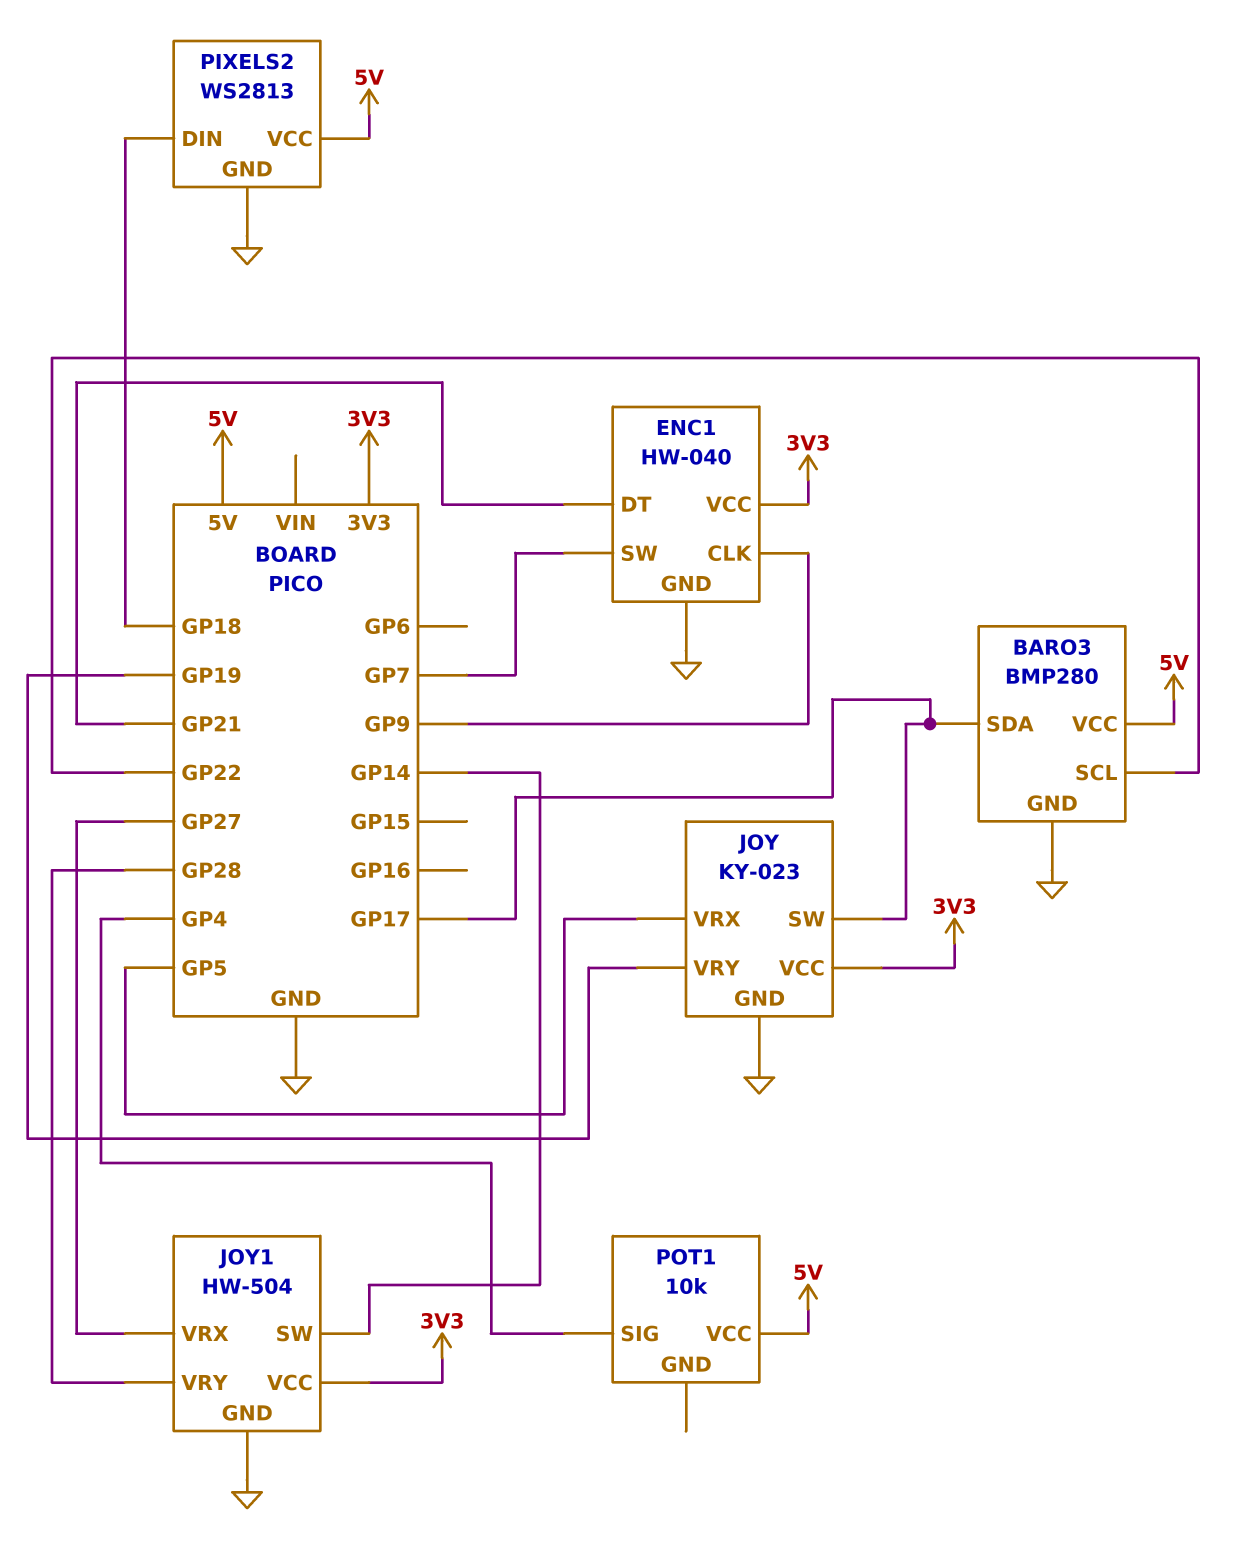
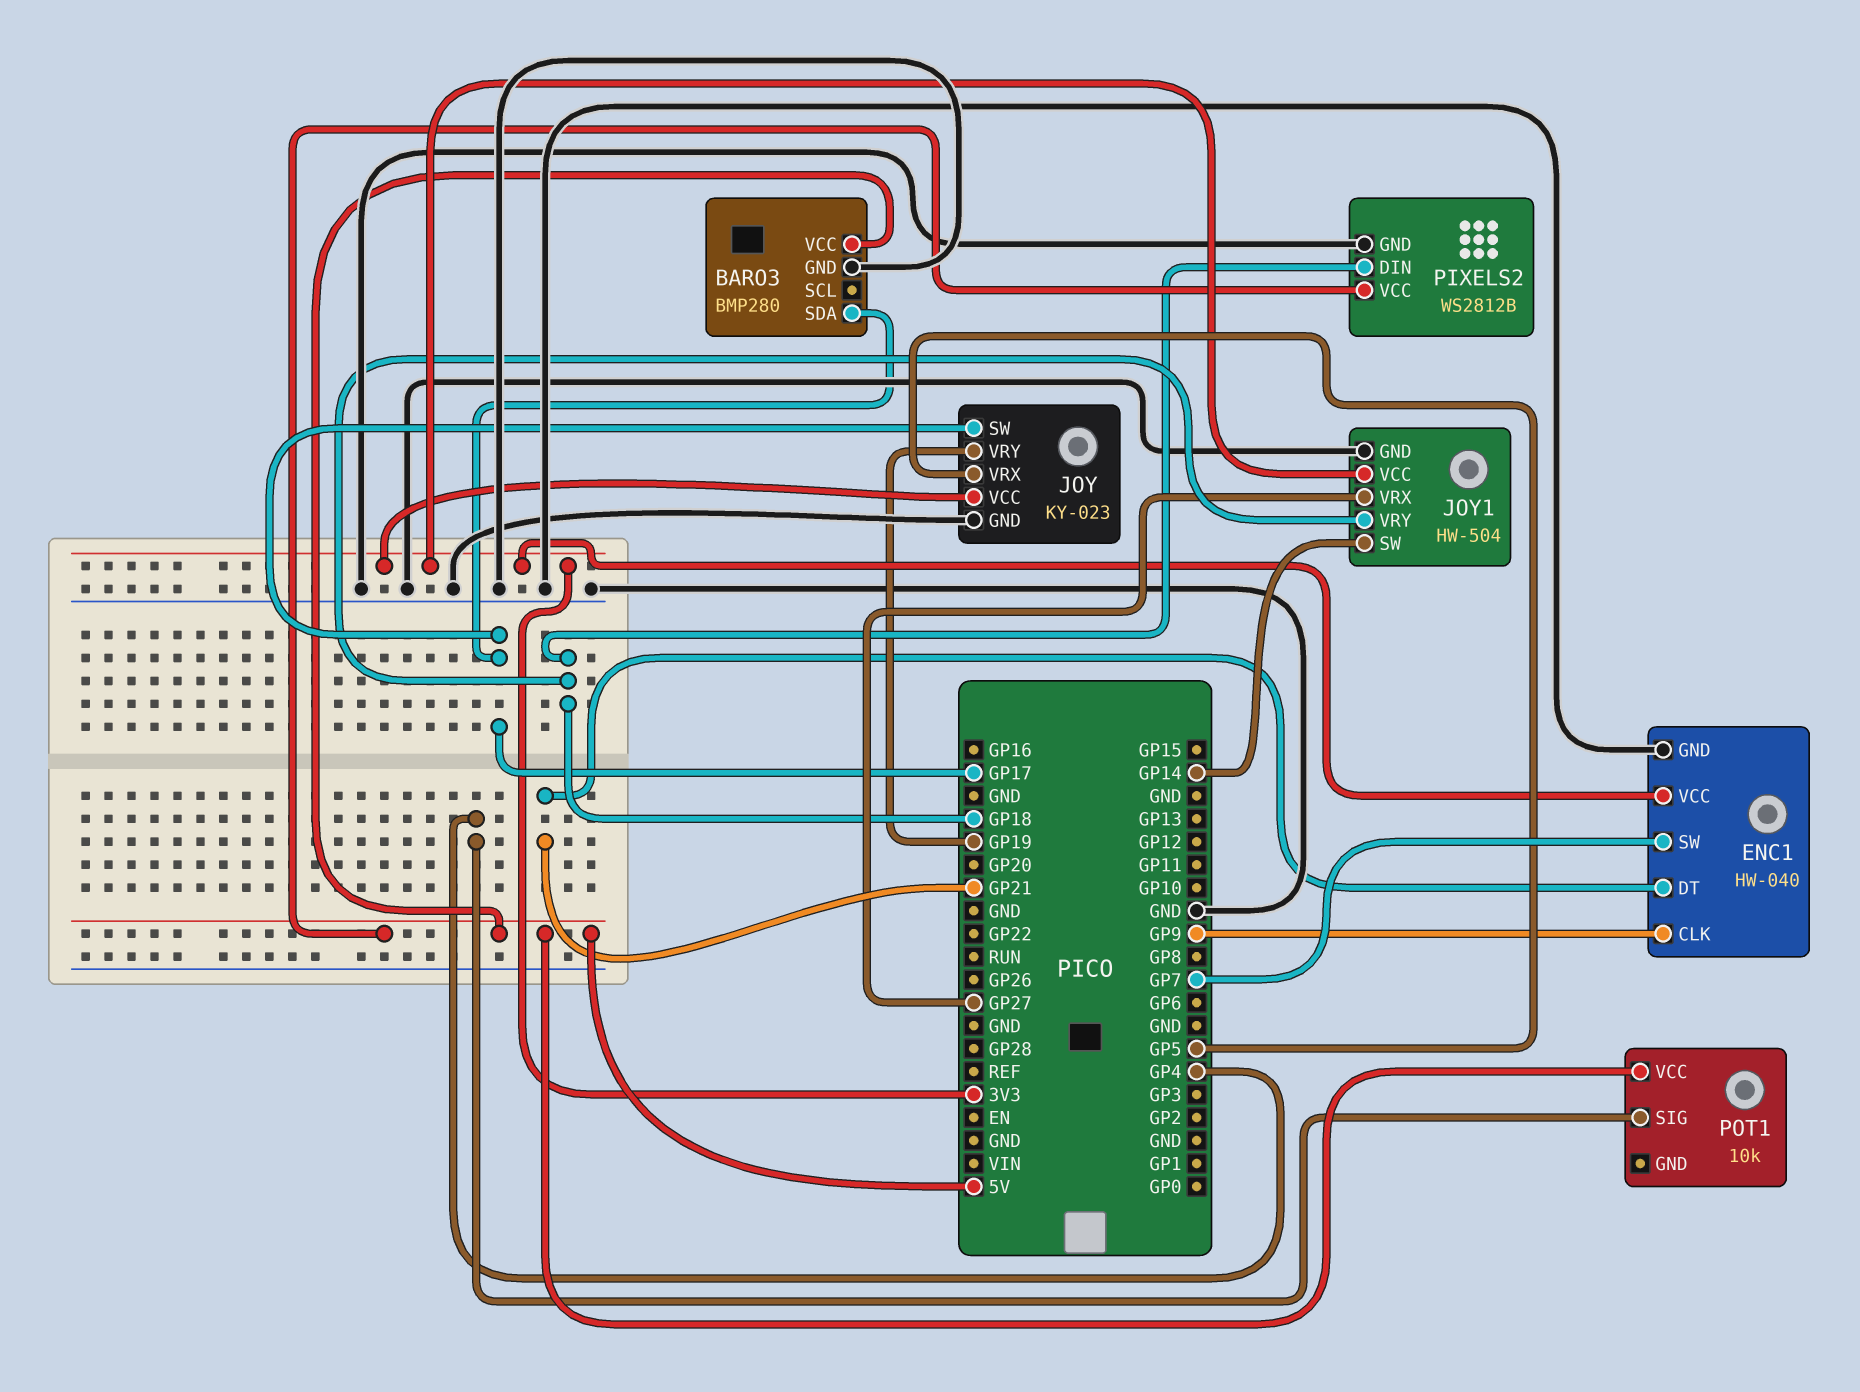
BARO3 pin SCL: GP22 -> none
JOY1 pin VRY: GP28 -> GP18
PIXELS2: WS2813 -> WS2812B

